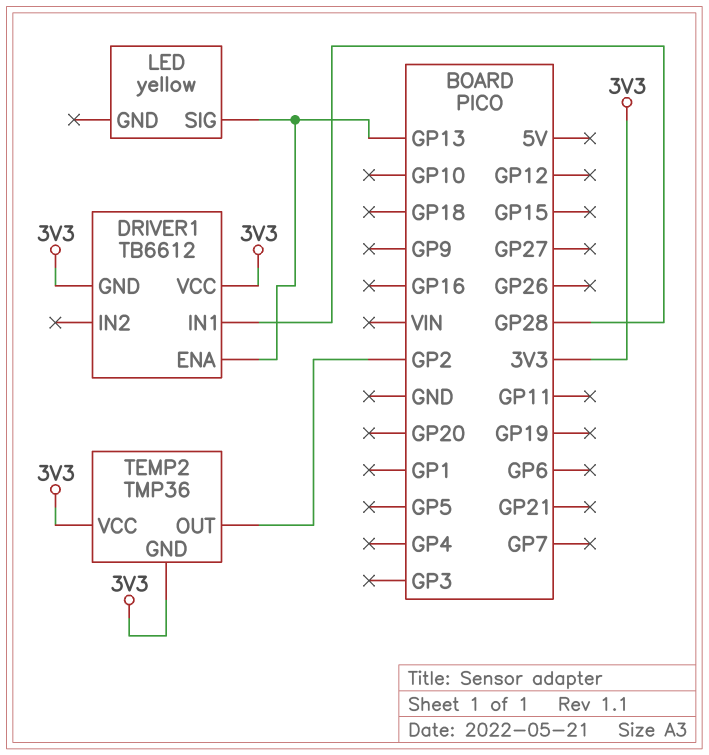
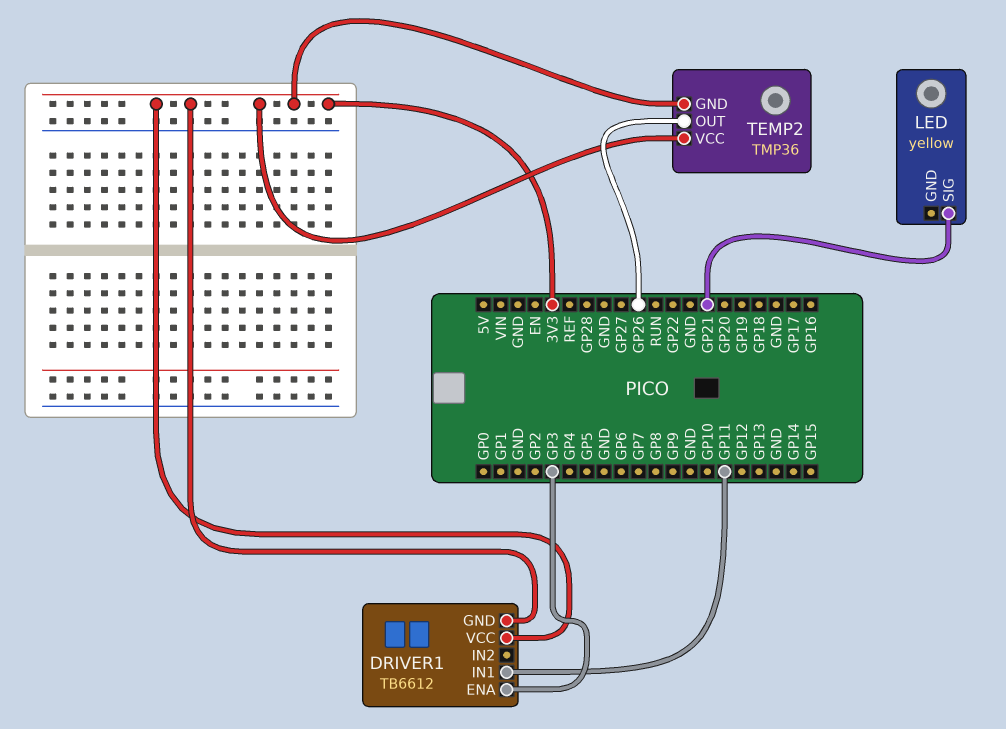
DRIVER1 pin ENA: GP13 -> GP3
DRIVER1 pin IN1: GP28 -> GP11
LED pin SIG: GP13 -> GP21
TEMP2 pin OUT: GP2 -> GP26

